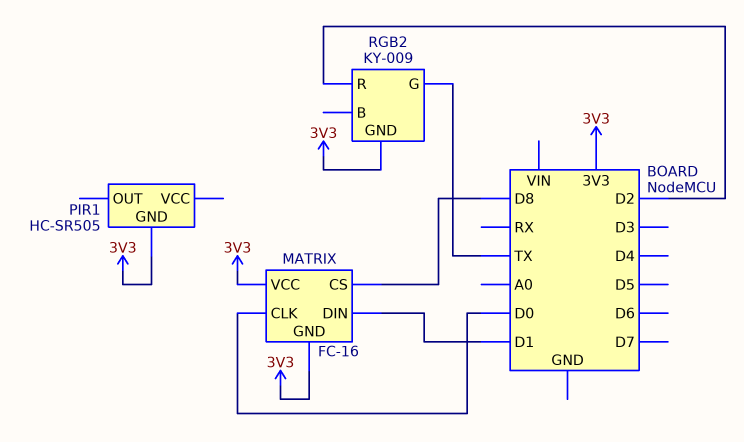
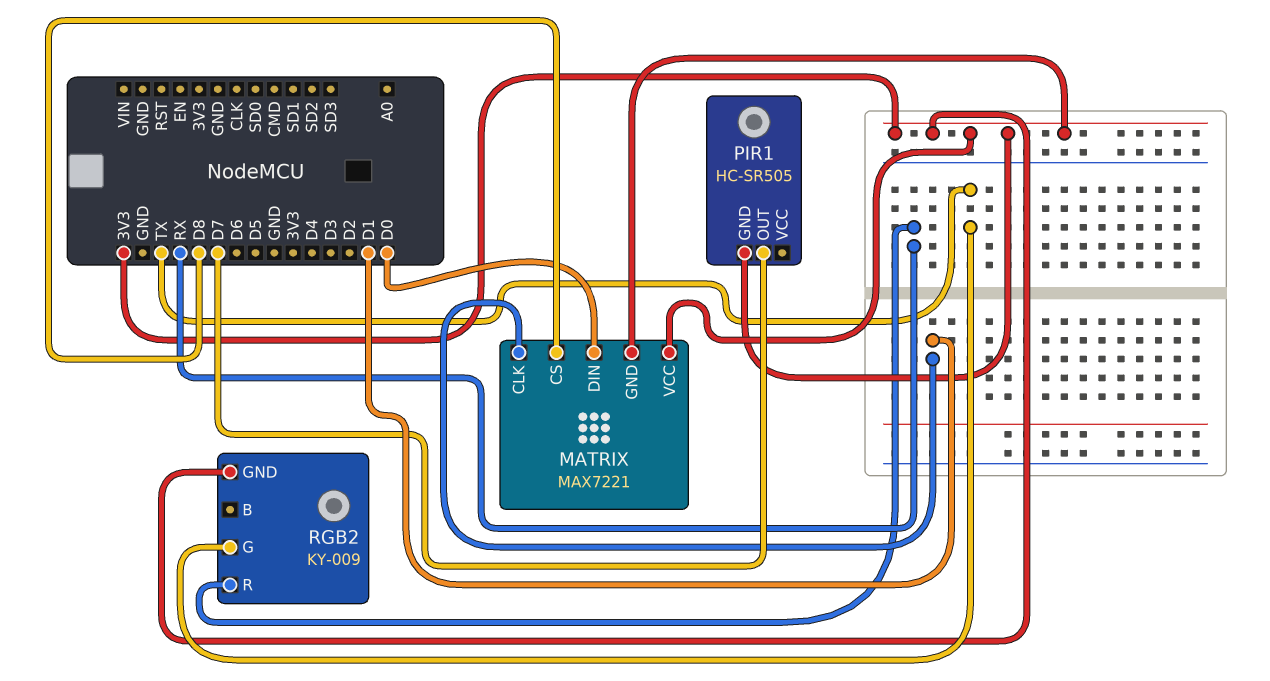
MATRIX: FC-16 -> MAX7221
MATRIX pin CLK: D0 -> D1
MATRIX pin DIN: D1 -> D0
PIR1 pin OUT: none -> D7
RGB2 pin R: D2 -> RX

